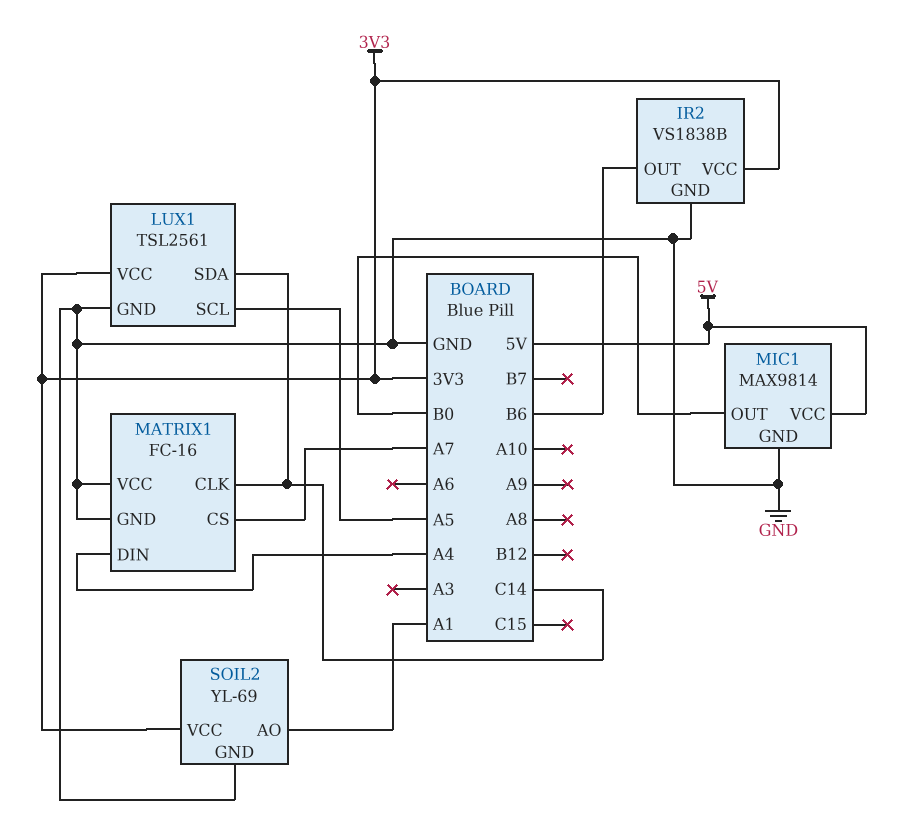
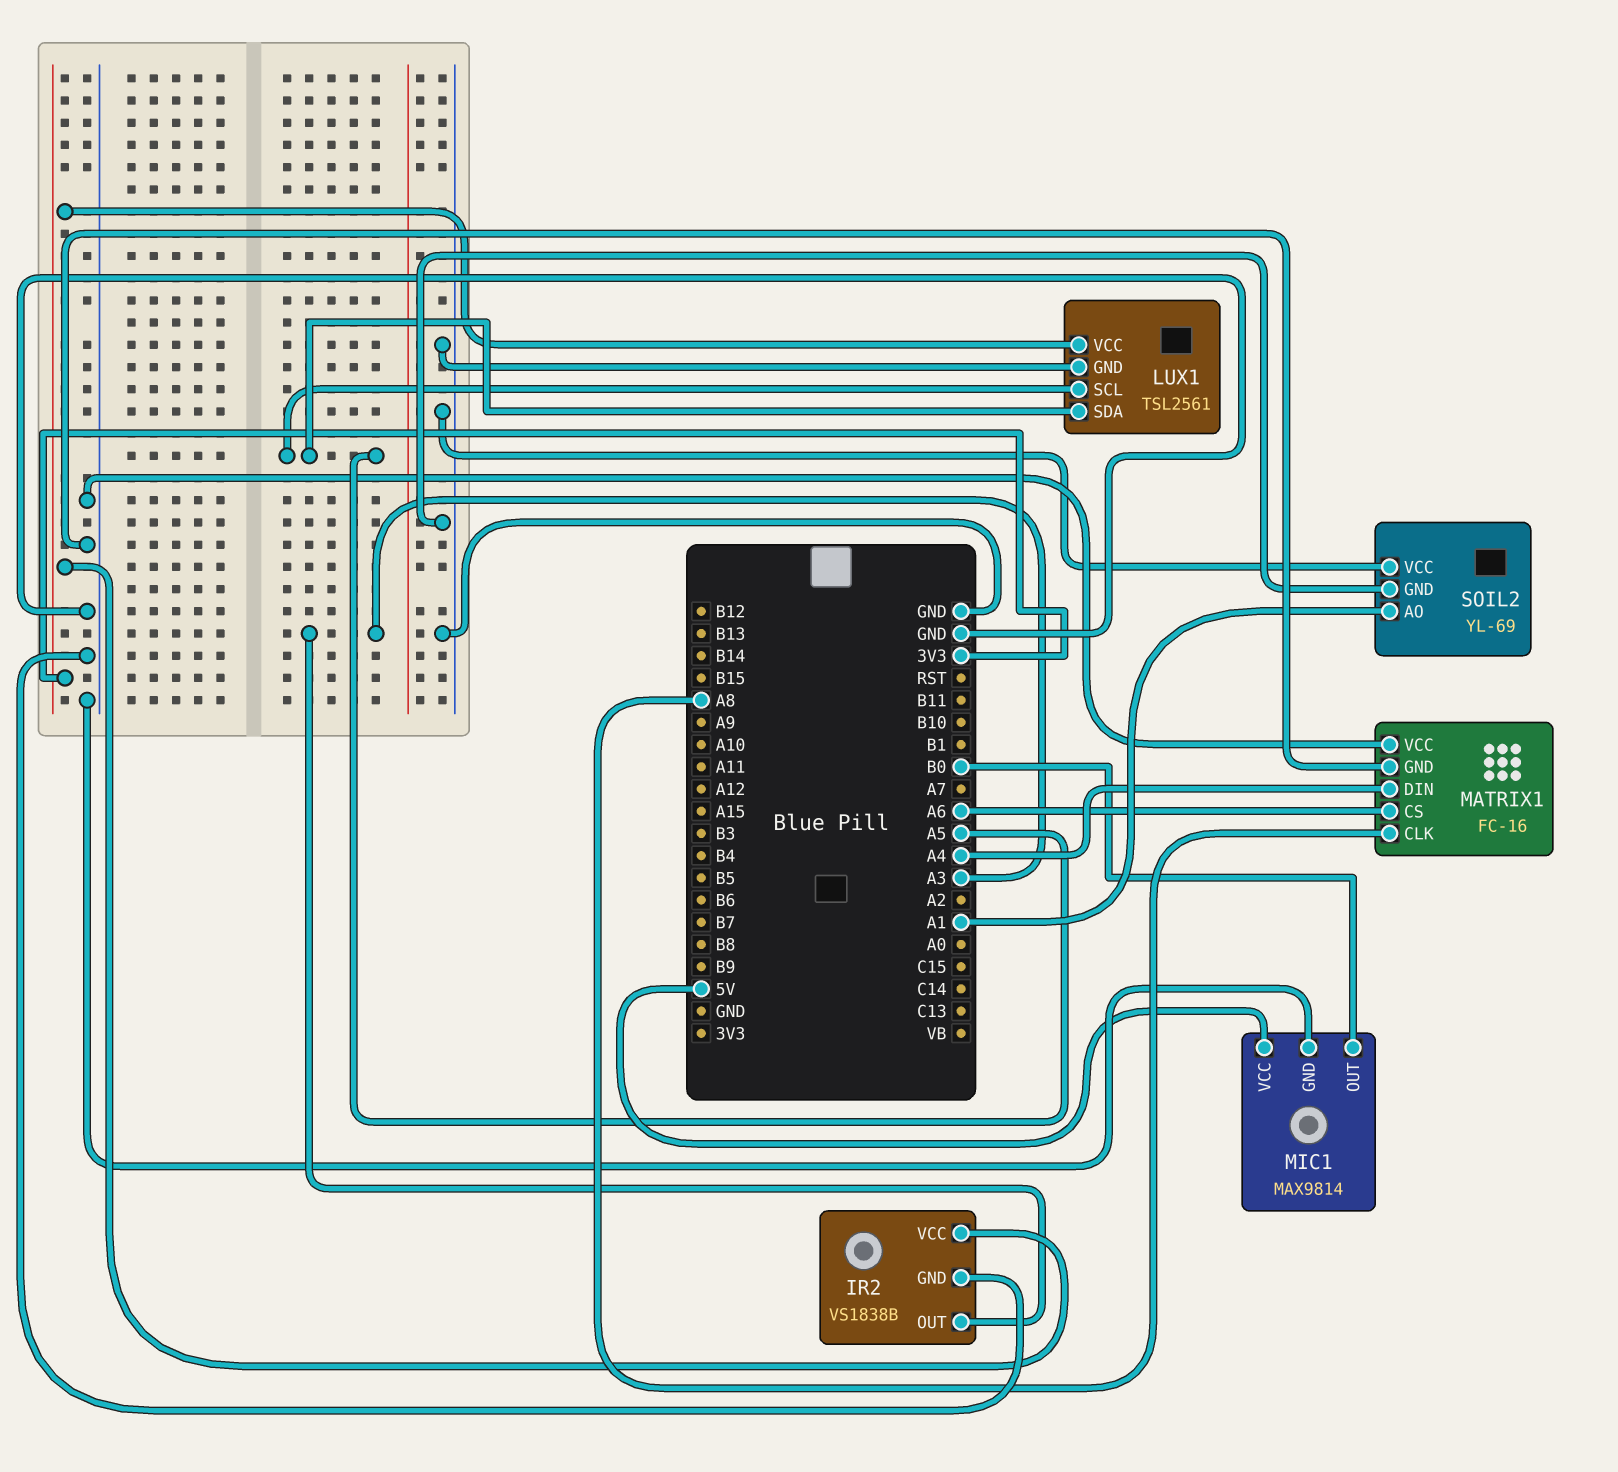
IR2 pin OUT: B6 -> A3
LUX1 pin SDA: C14 -> A5
MATRIX1 pin CLK: C14 -> A8
MATRIX1 pin CS: A7 -> A6
SOIL2 pin VCC: 3V3 -> GND

